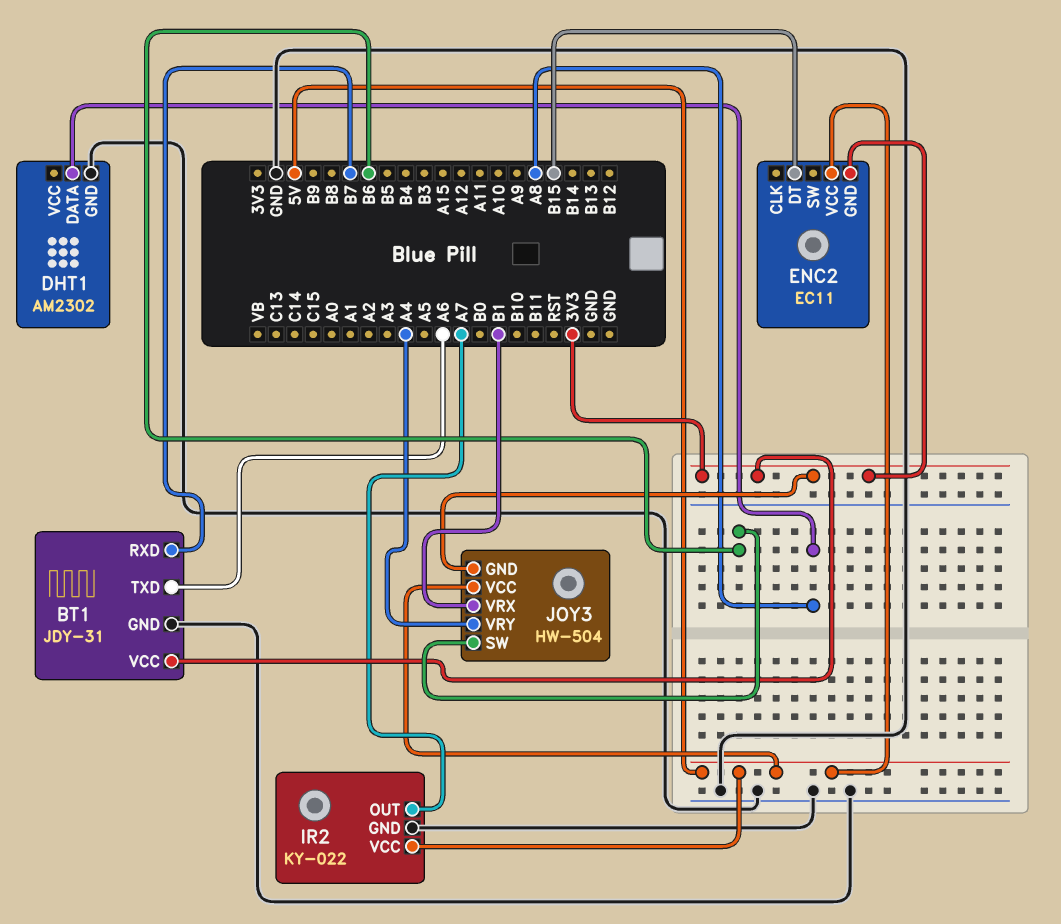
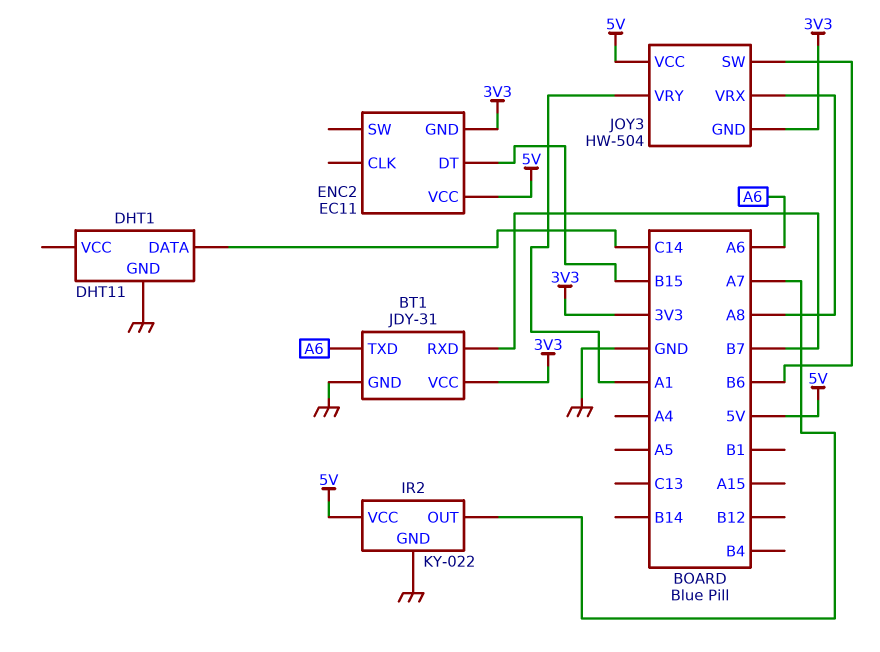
DHT1: AM2302 -> DHT11
DHT1 pin DATA: A8 -> C14
JOY3 pin VRX: B1 -> A8
JOY3 pin VRY: A4 -> A1

